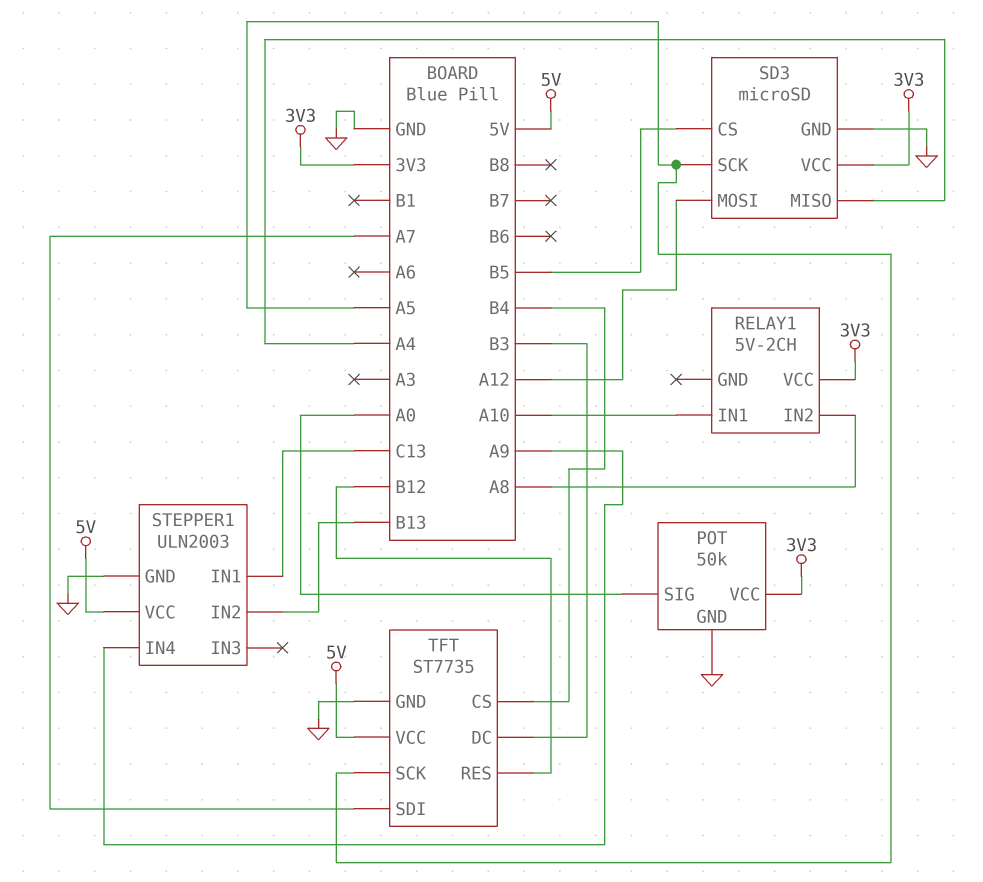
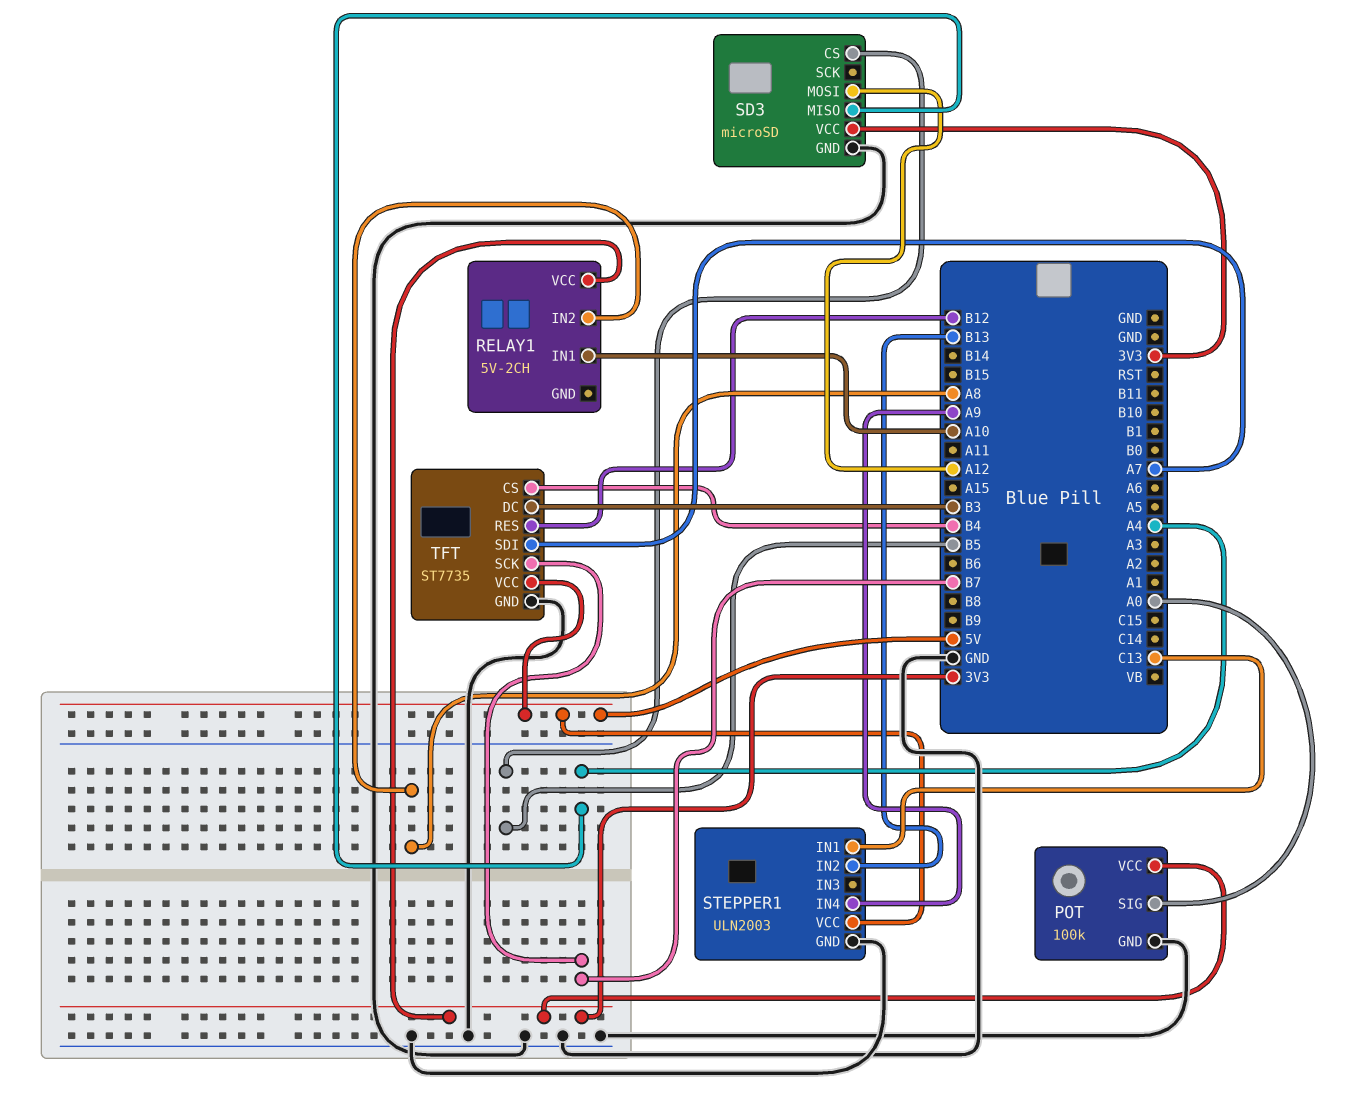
POT: 50k -> 100k
SD3 pin SCK: A5 -> none
TFT pin SCK: A5 -> B7

